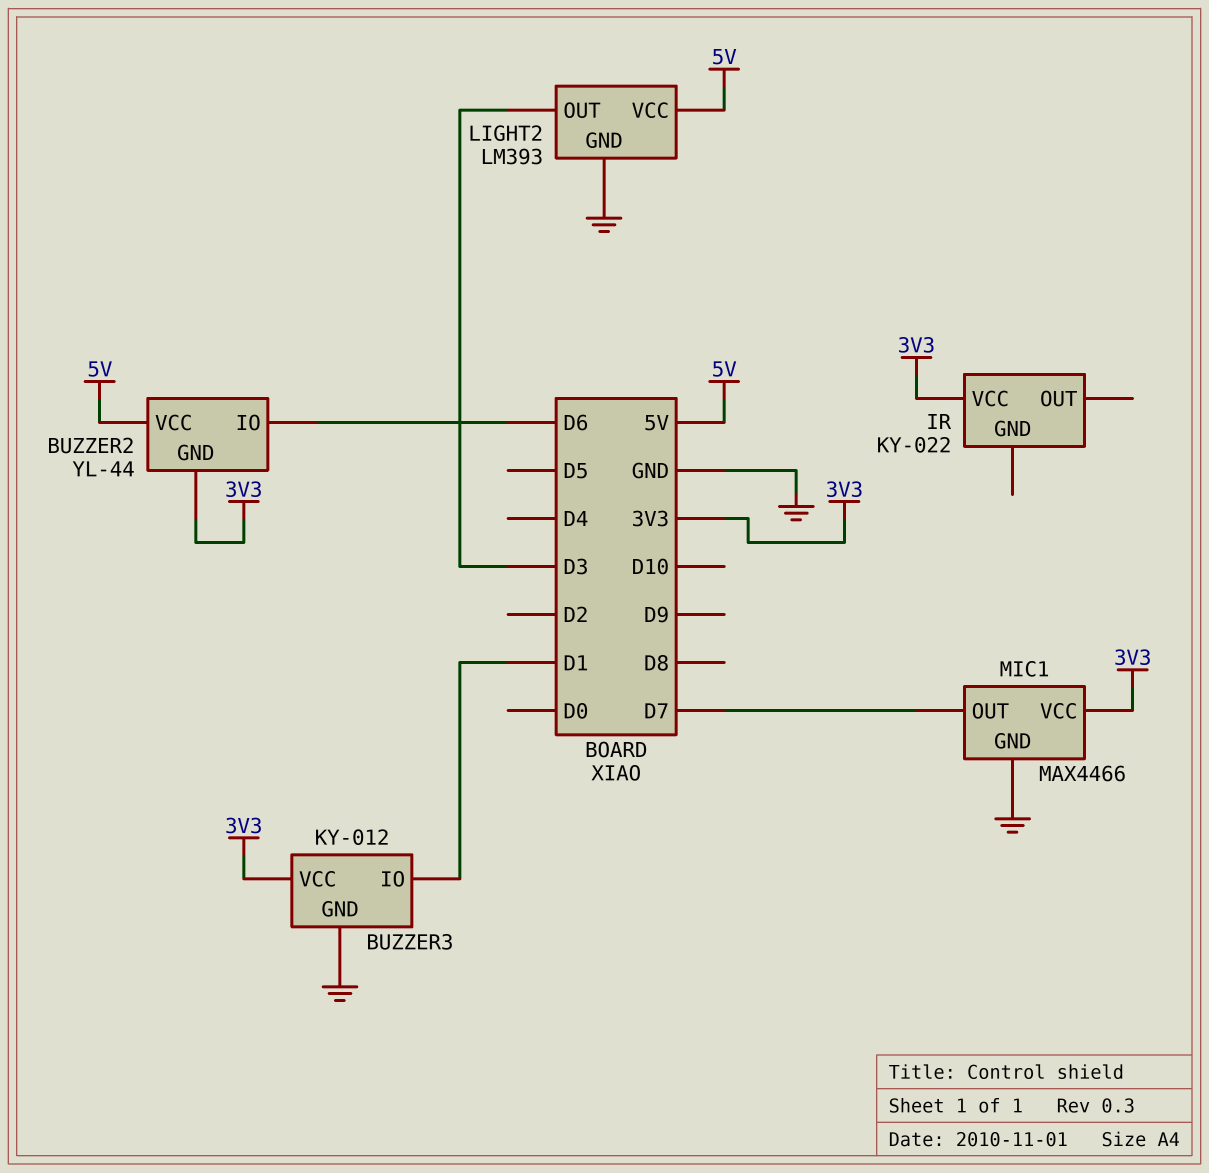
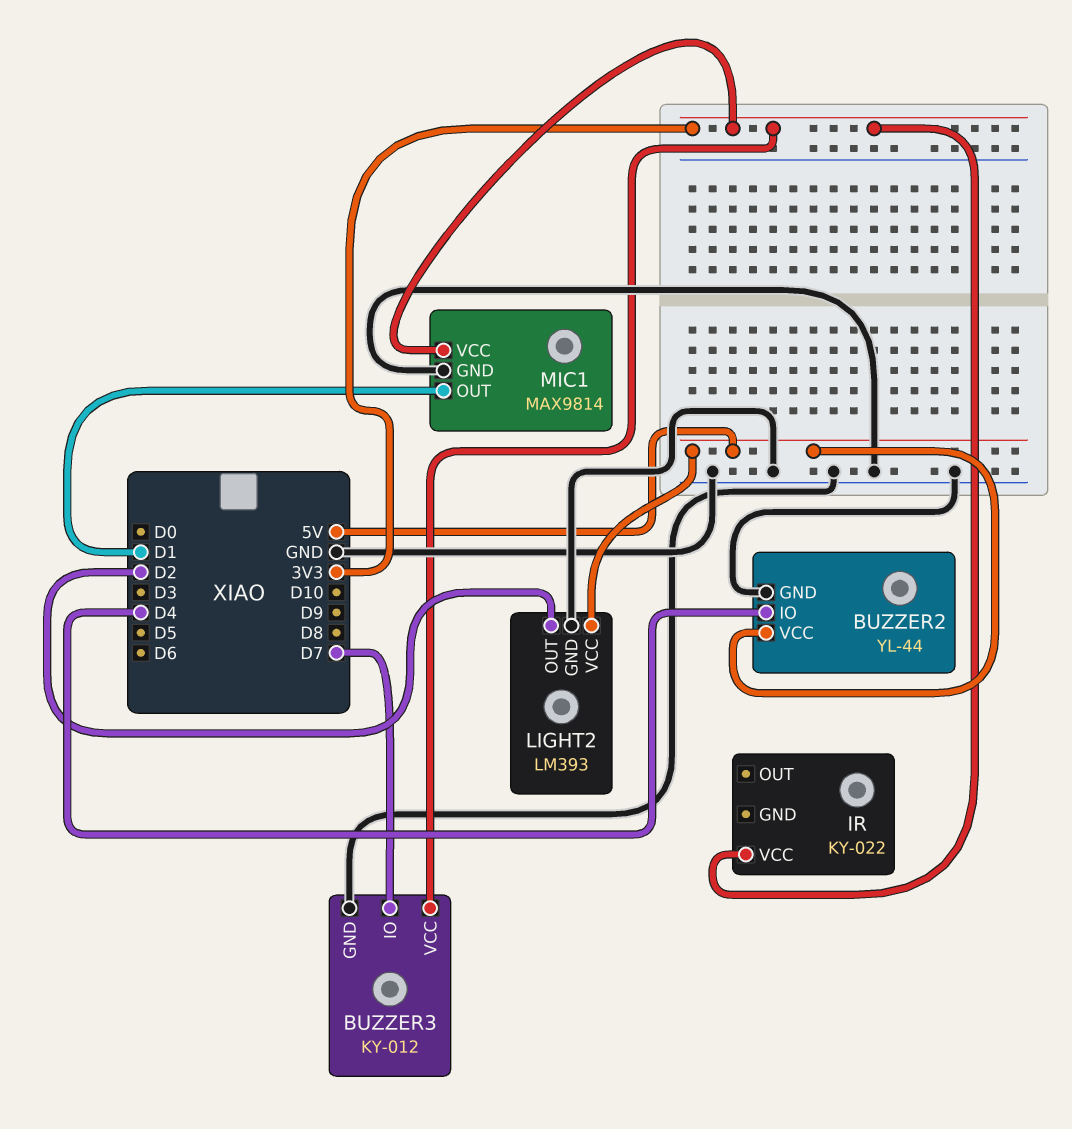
BUZZER2 pin GND: 3V3 -> GND
BUZZER2 pin IO: D6 -> D4
BUZZER3 pin IO: D1 -> D7
LIGHT2 pin OUT: D3 -> D2
MIC1: MAX4466 -> MAX9814
MIC1 pin OUT: D7 -> D1

